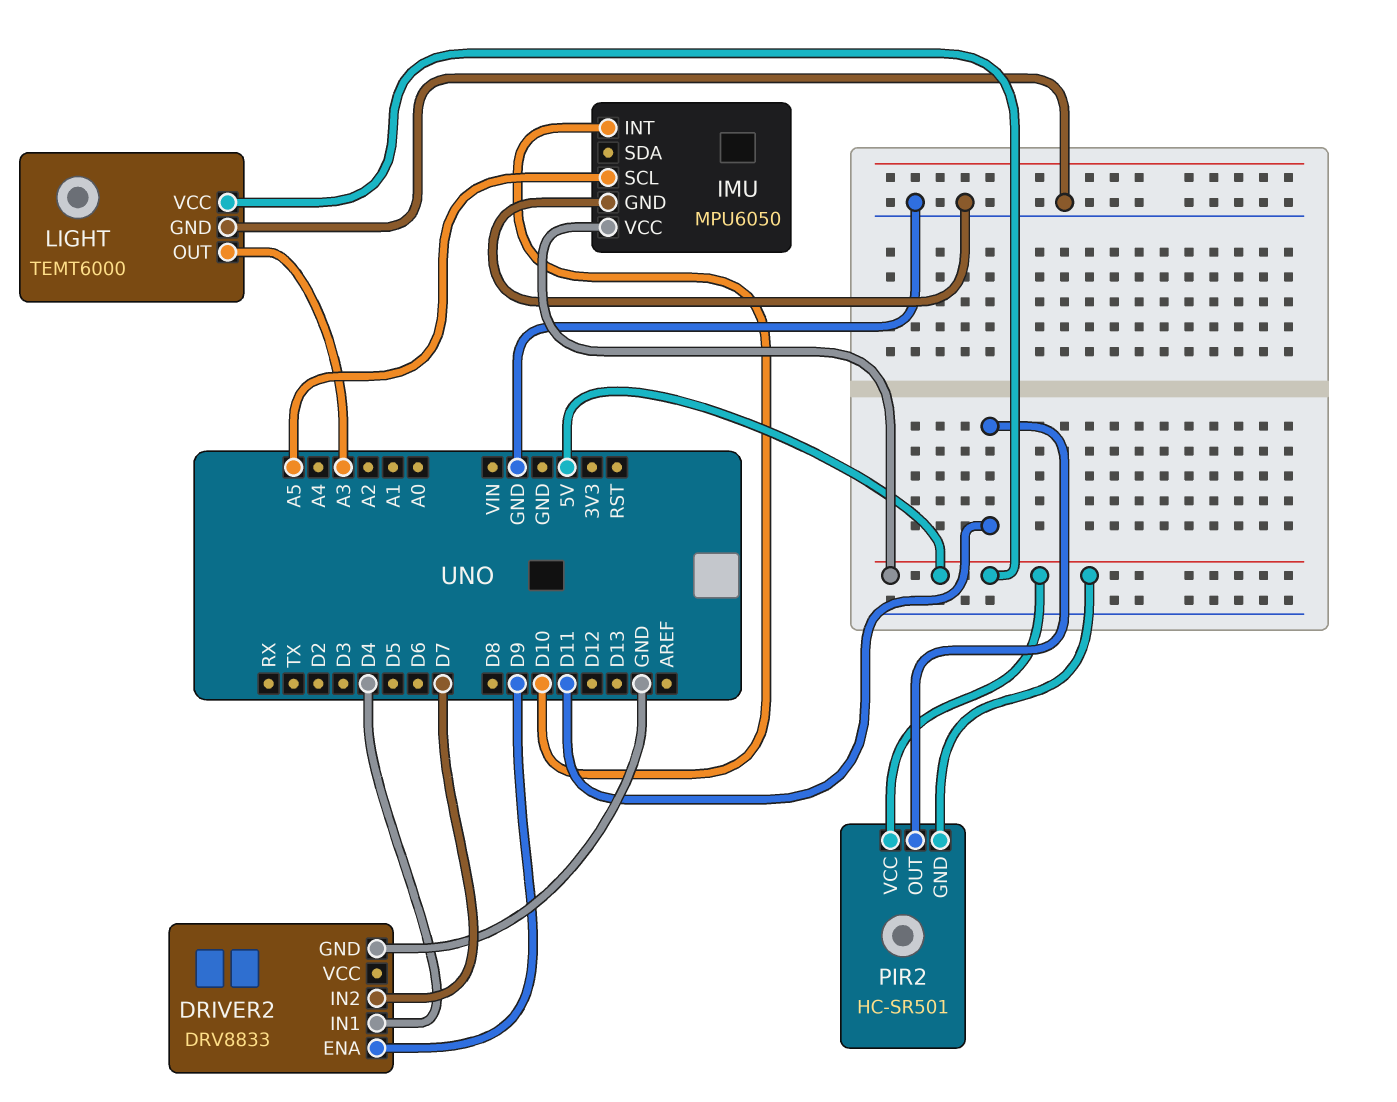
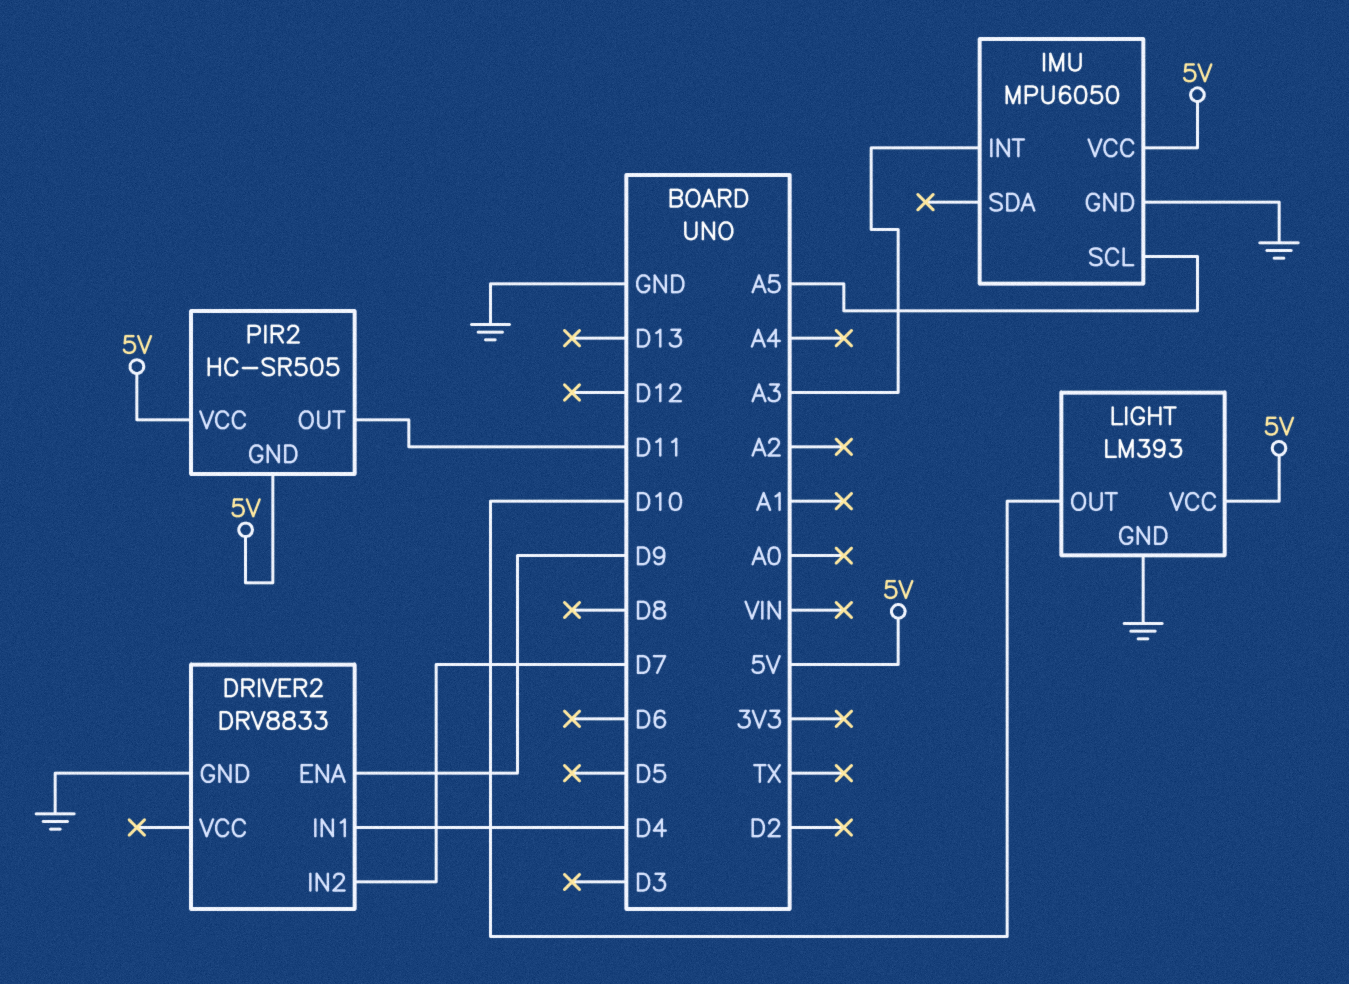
IMU pin INT: D10 -> A3
LIGHT: TEMT6000 -> LM393
LIGHT pin OUT: A3 -> D10
PIR2: HC-SR501 -> HC-SR505

